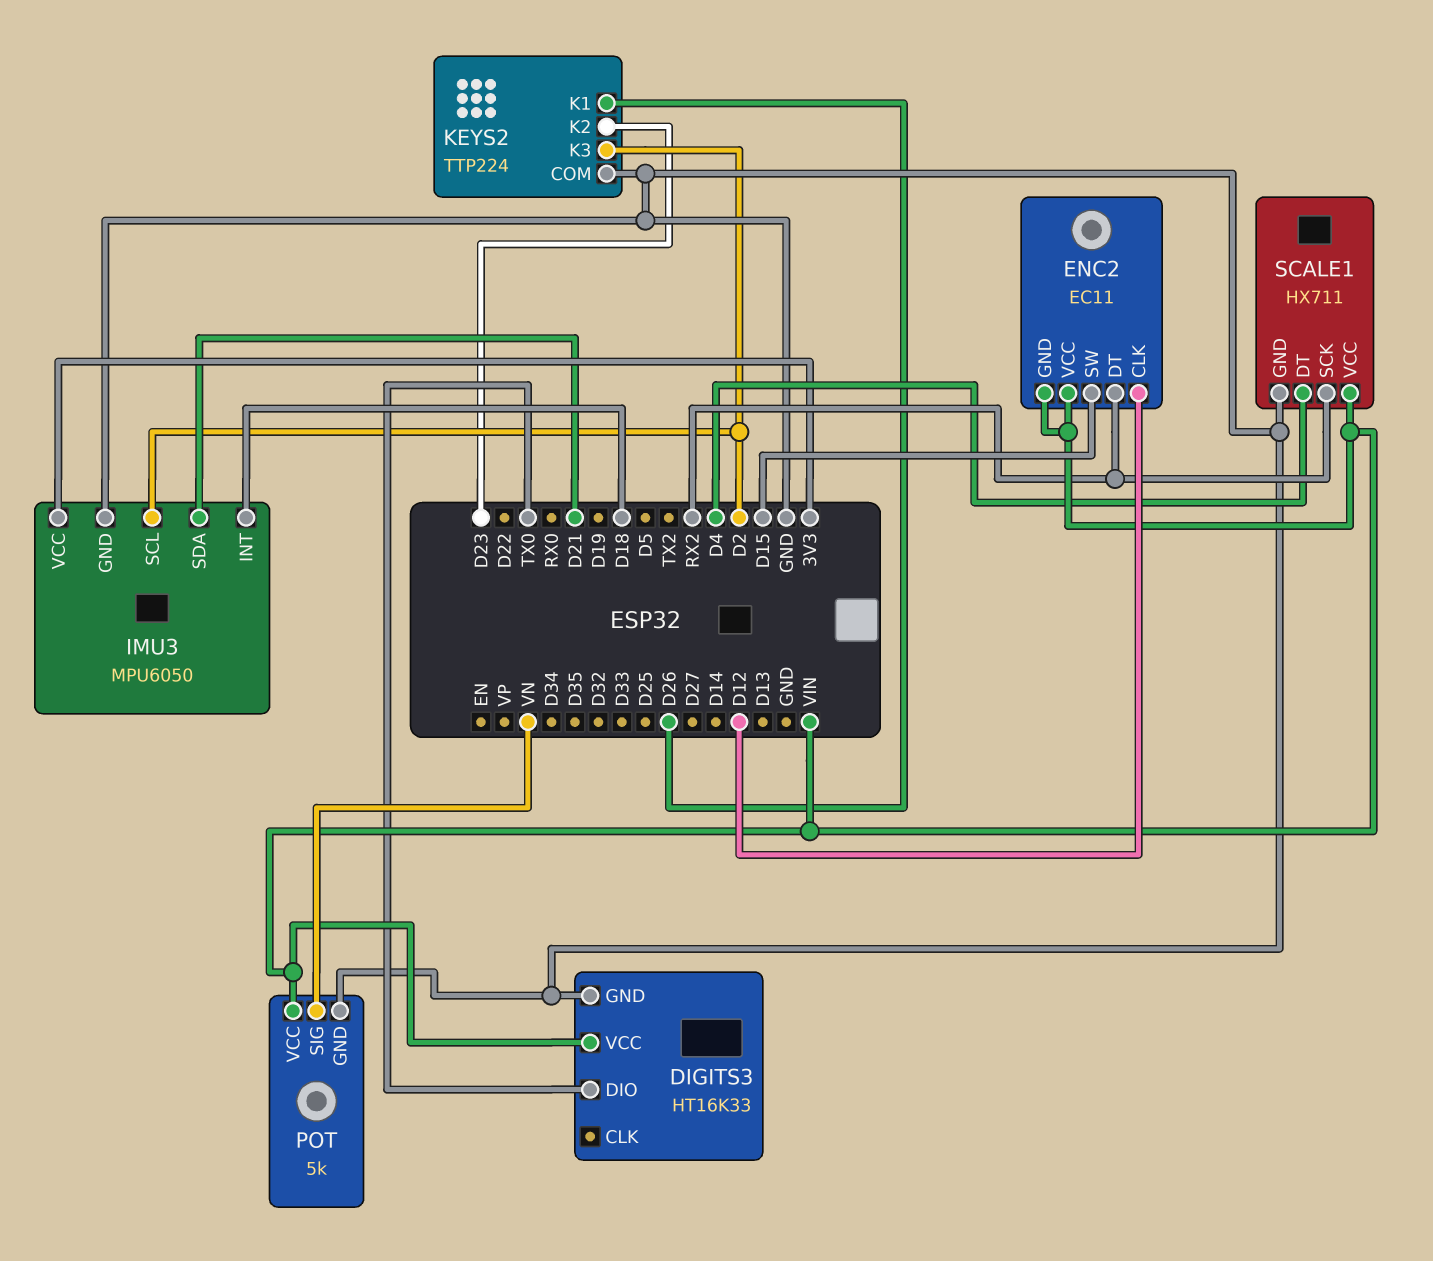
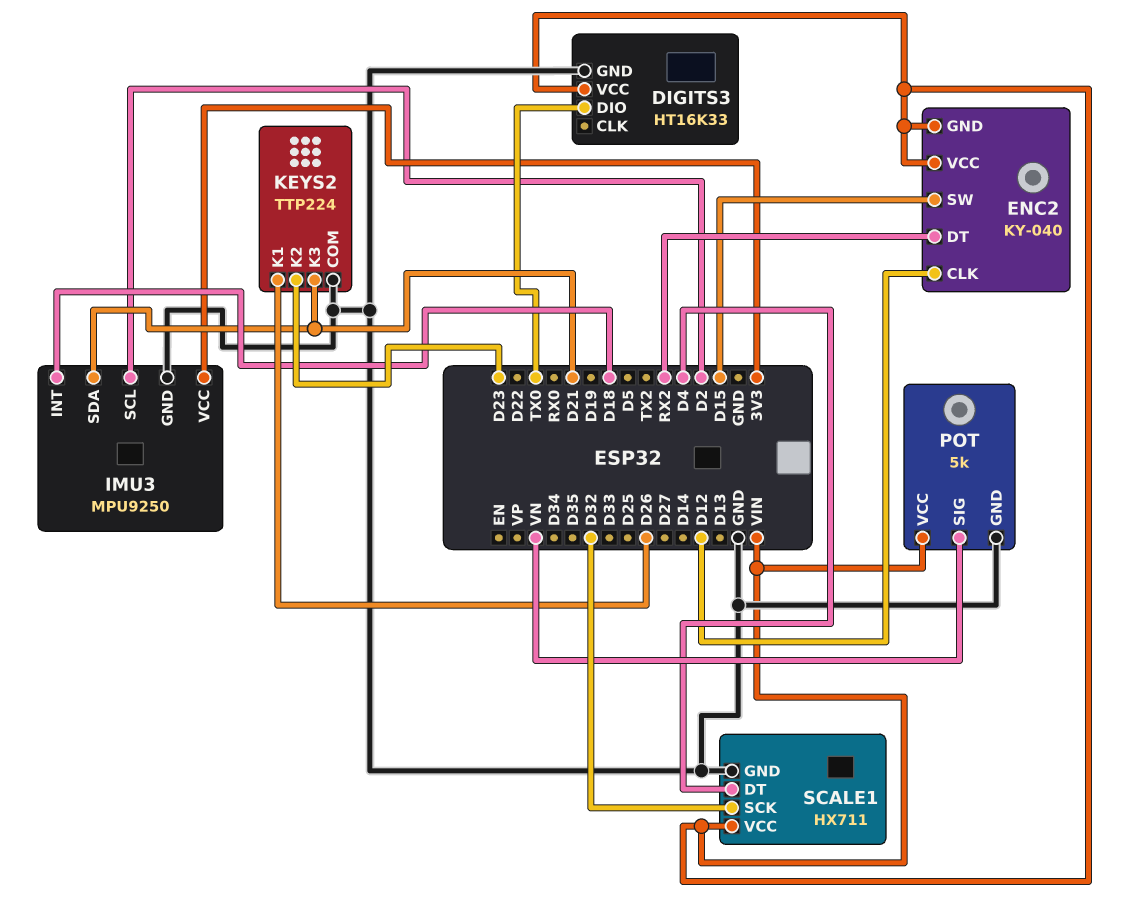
ENC2: EC11 -> KY-040
IMU3: MPU6050 -> MPU9250
KEYS2 pin K3: D2 -> D21
SCALE1 pin SCK: RX2 -> D32

